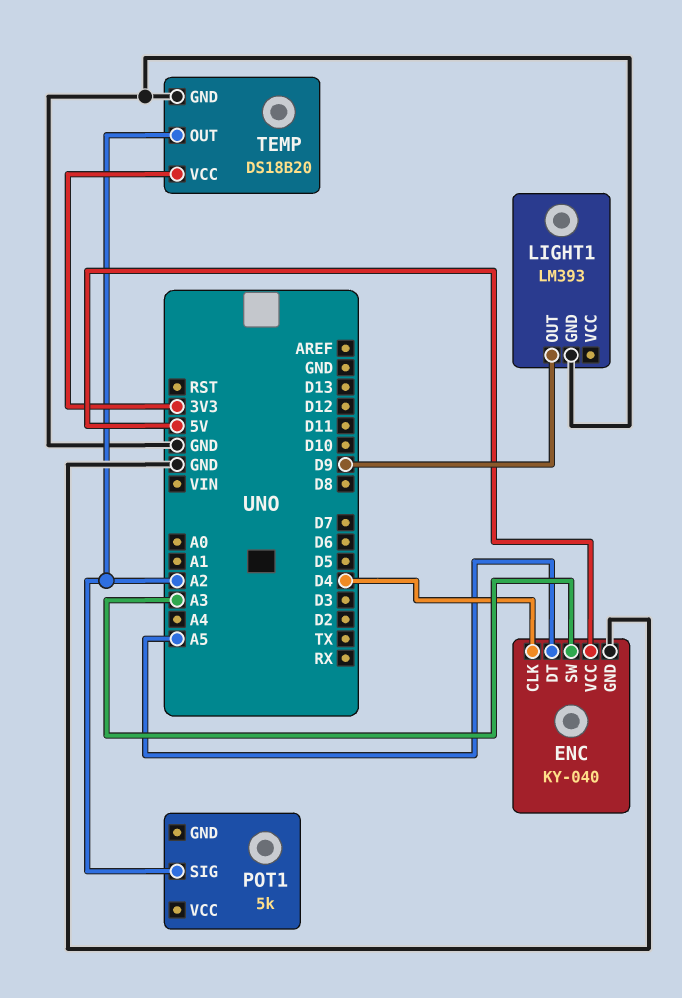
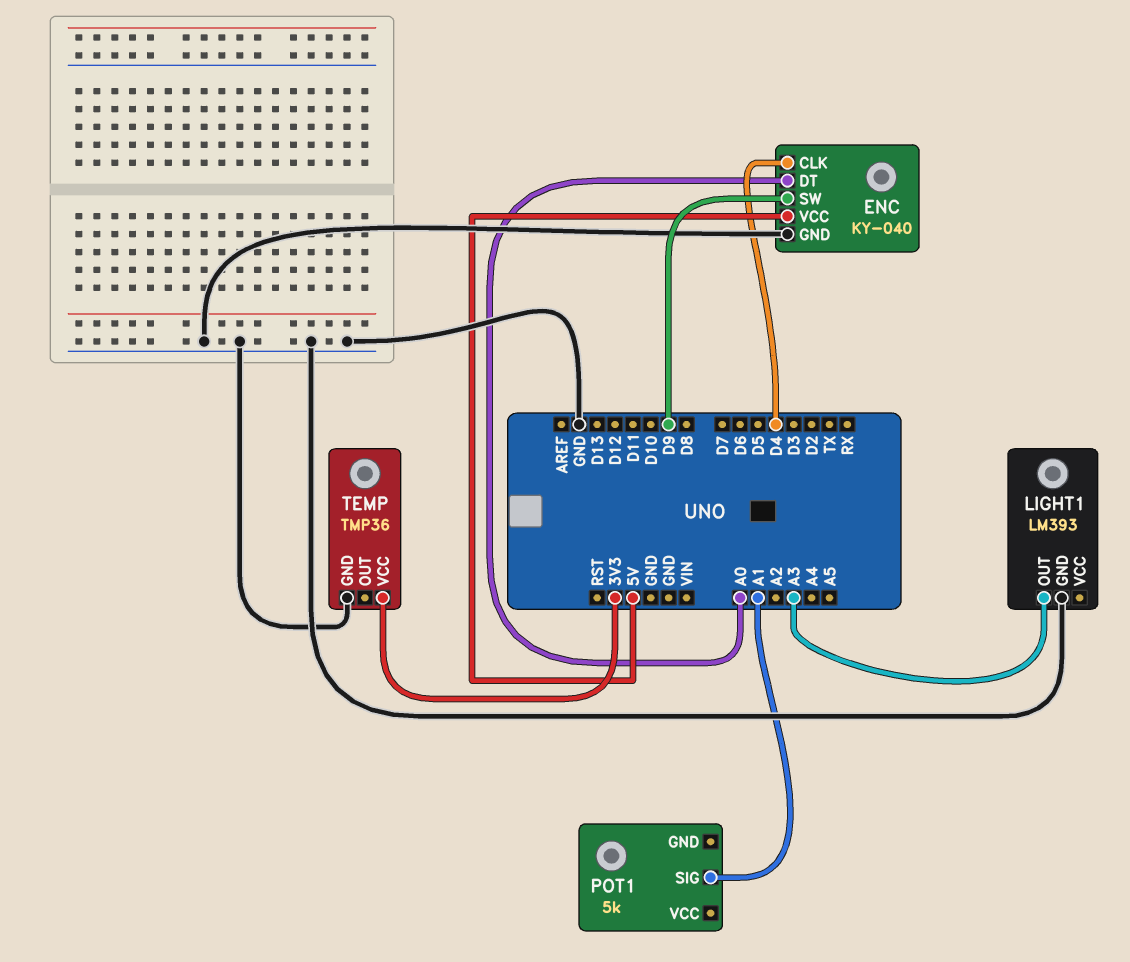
ENC pin DT: A5 -> A0
ENC pin SW: A3 -> D9
LIGHT1 pin OUT: D9 -> A3
POT1 pin SIG: A2 -> A1
TEMP: DS18B20 -> TMP36
TEMP pin OUT: A2 -> none

